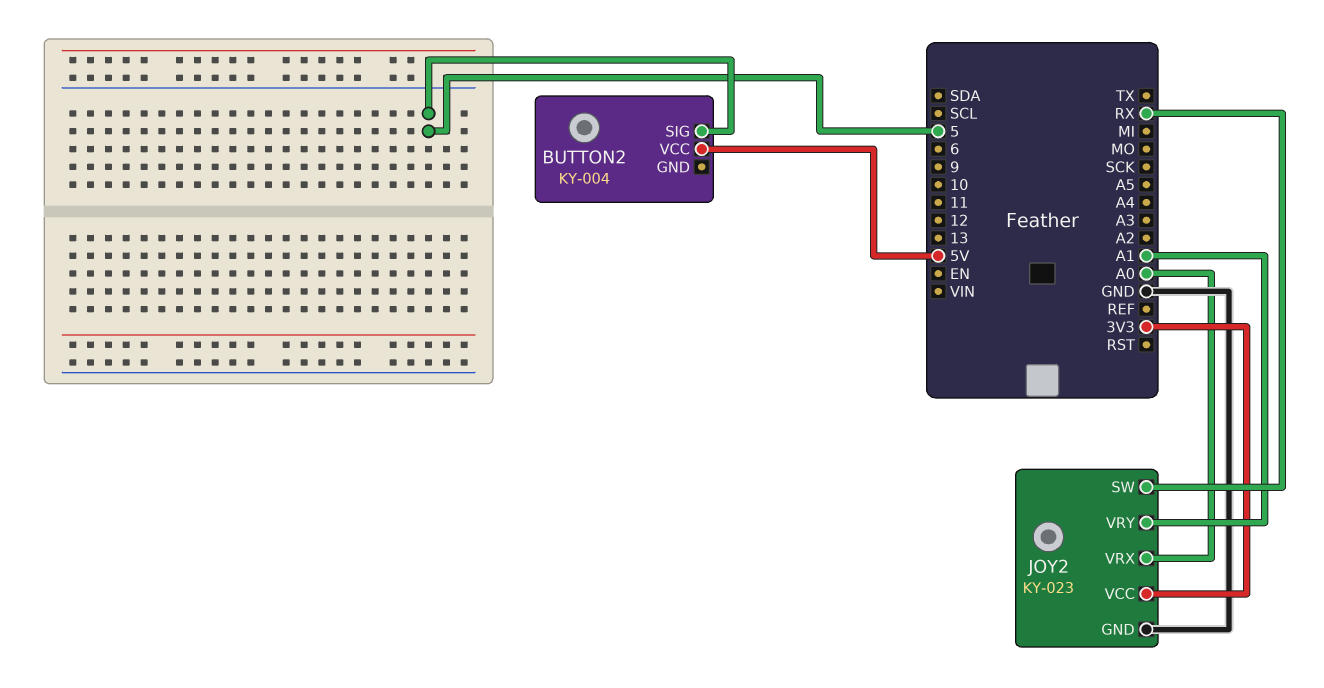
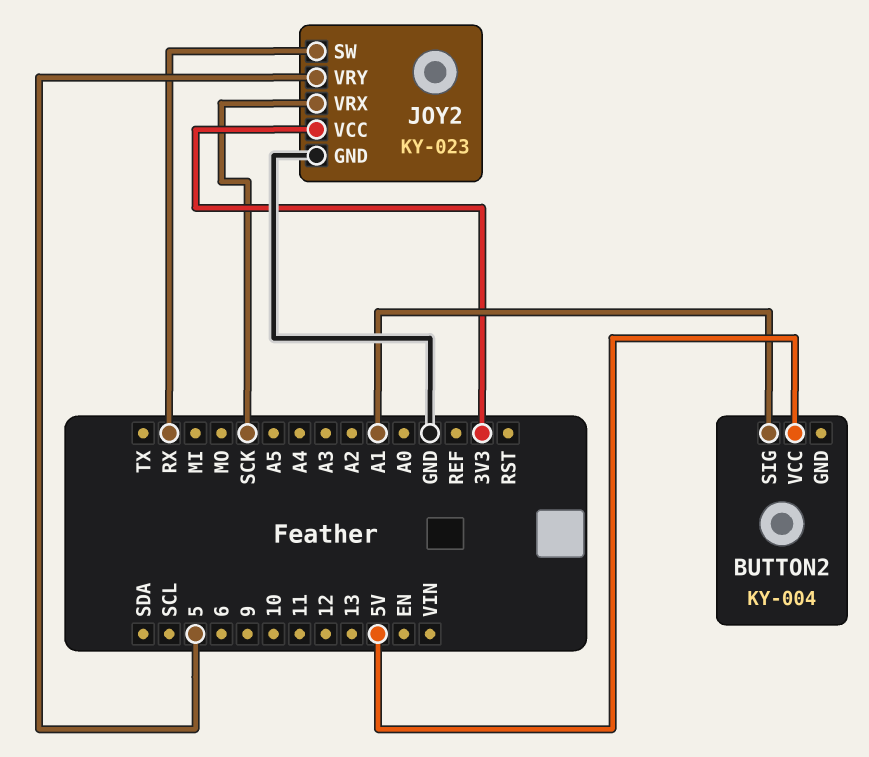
BUTTON2 pin SIG: 5 -> A1
JOY2 pin VRX: A0 -> SCK
JOY2 pin VRY: A1 -> 5

